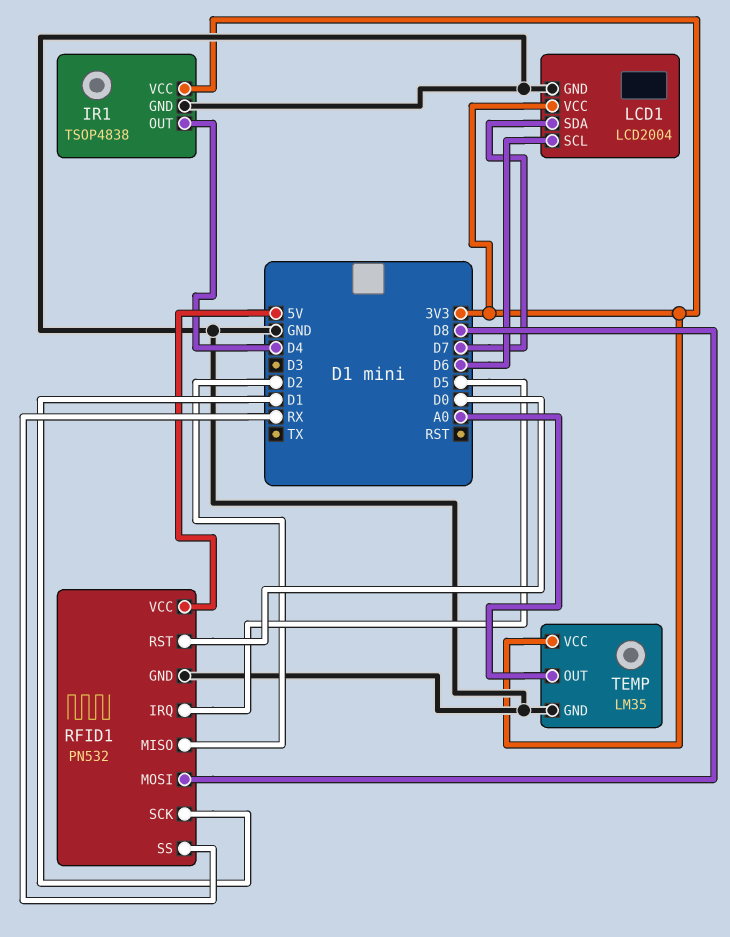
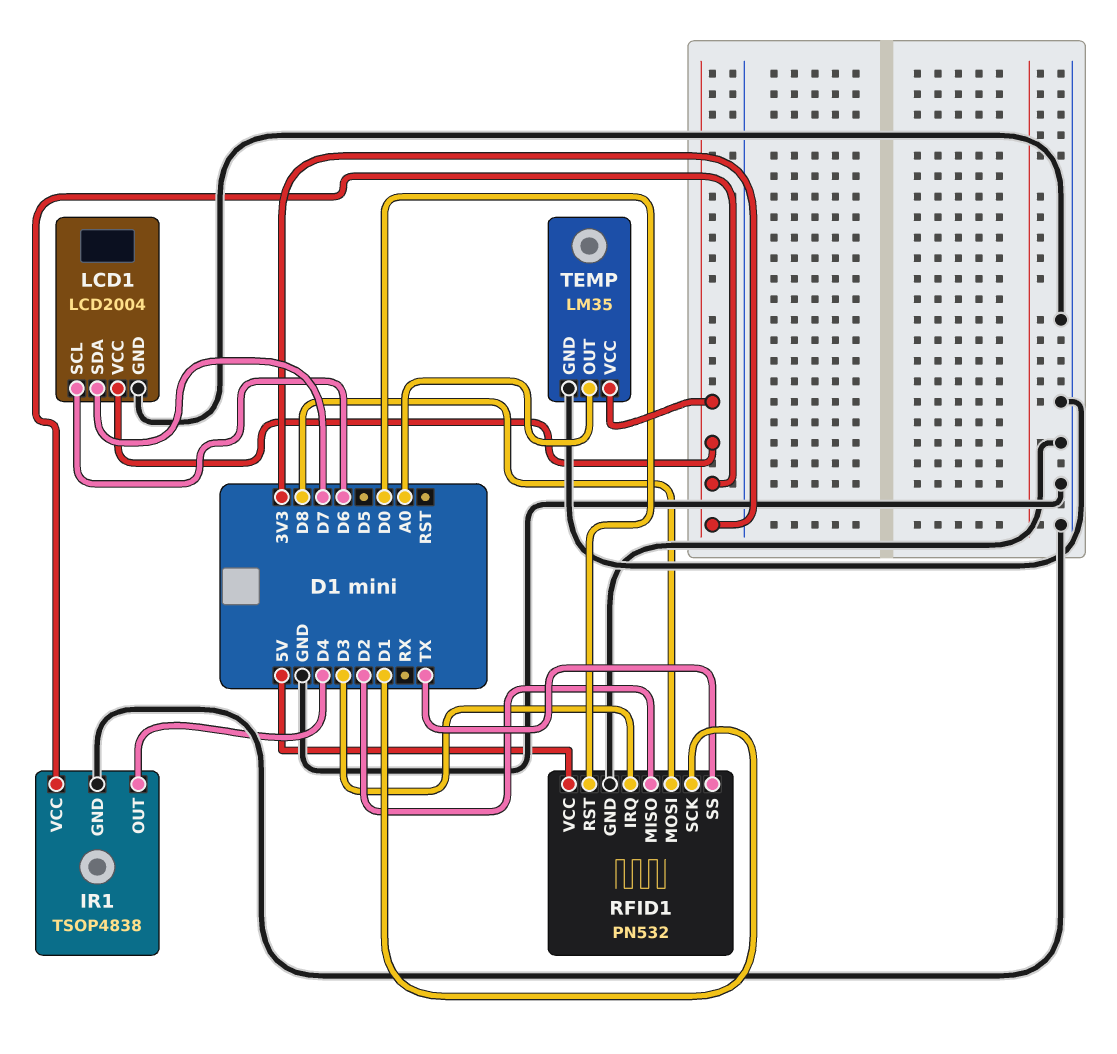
RFID1 pin IRQ: D5 -> D3
RFID1 pin SS: RX -> TX

